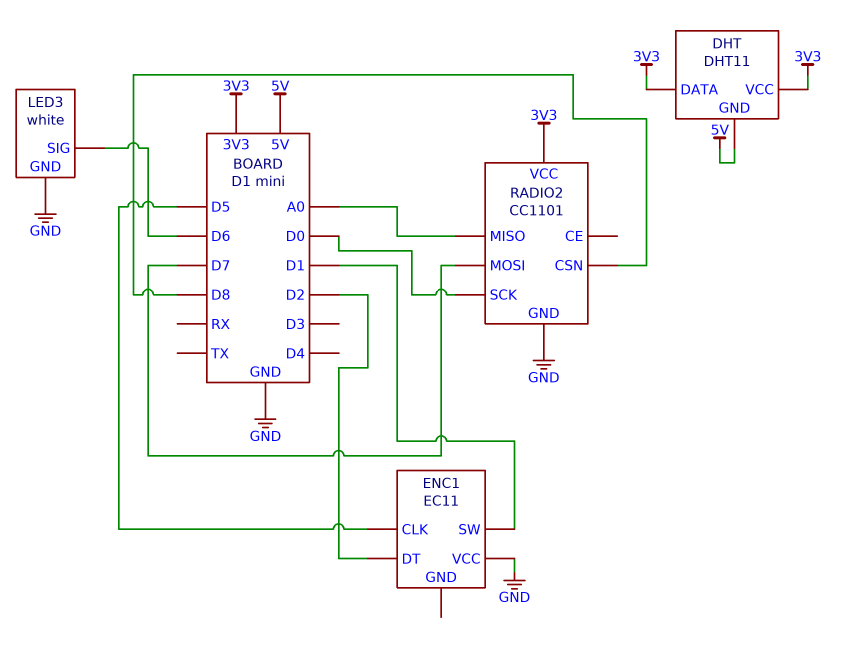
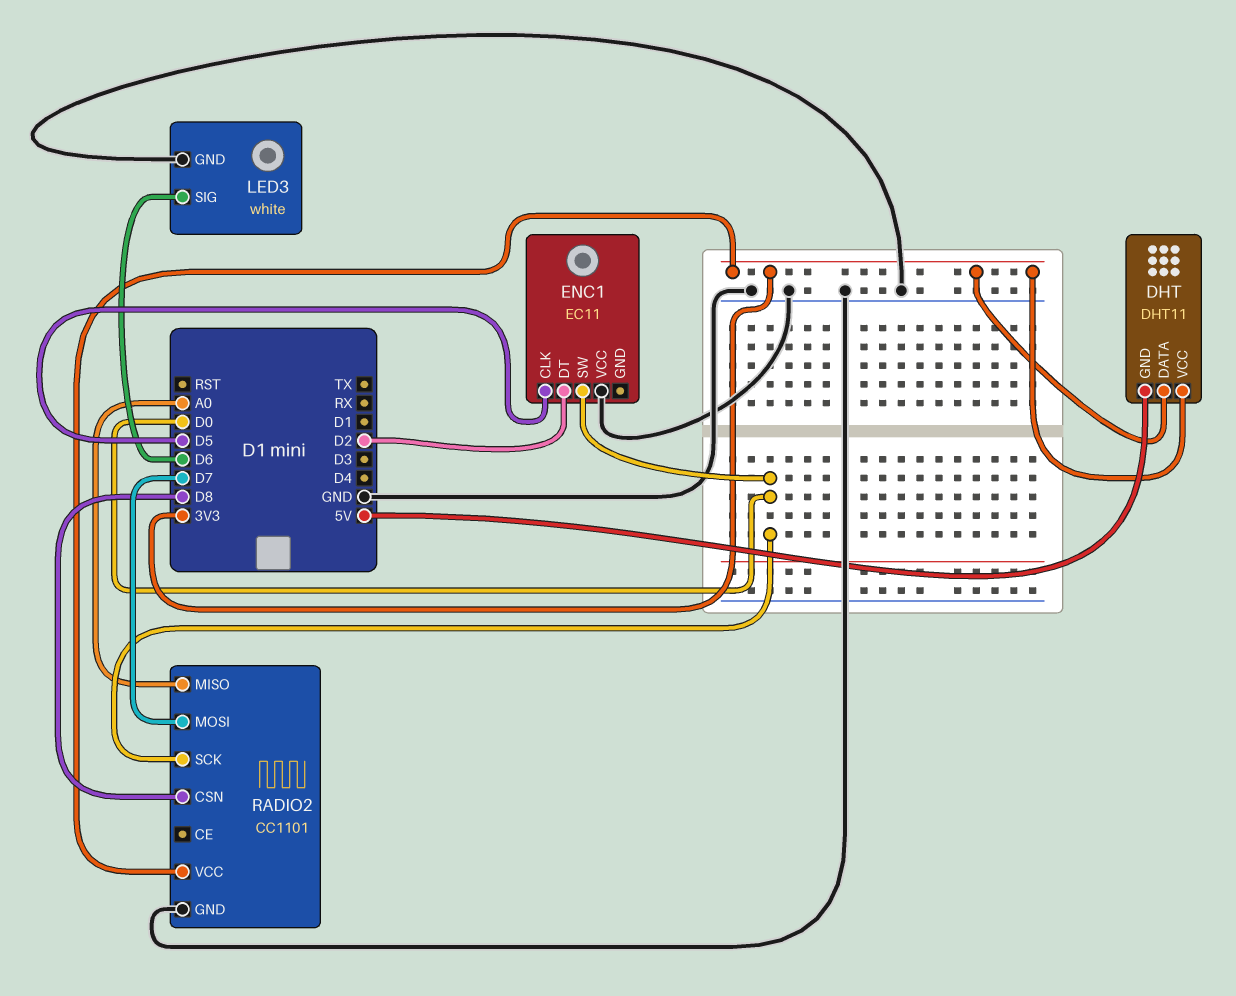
ENC1 pin SW: D1 -> D0

